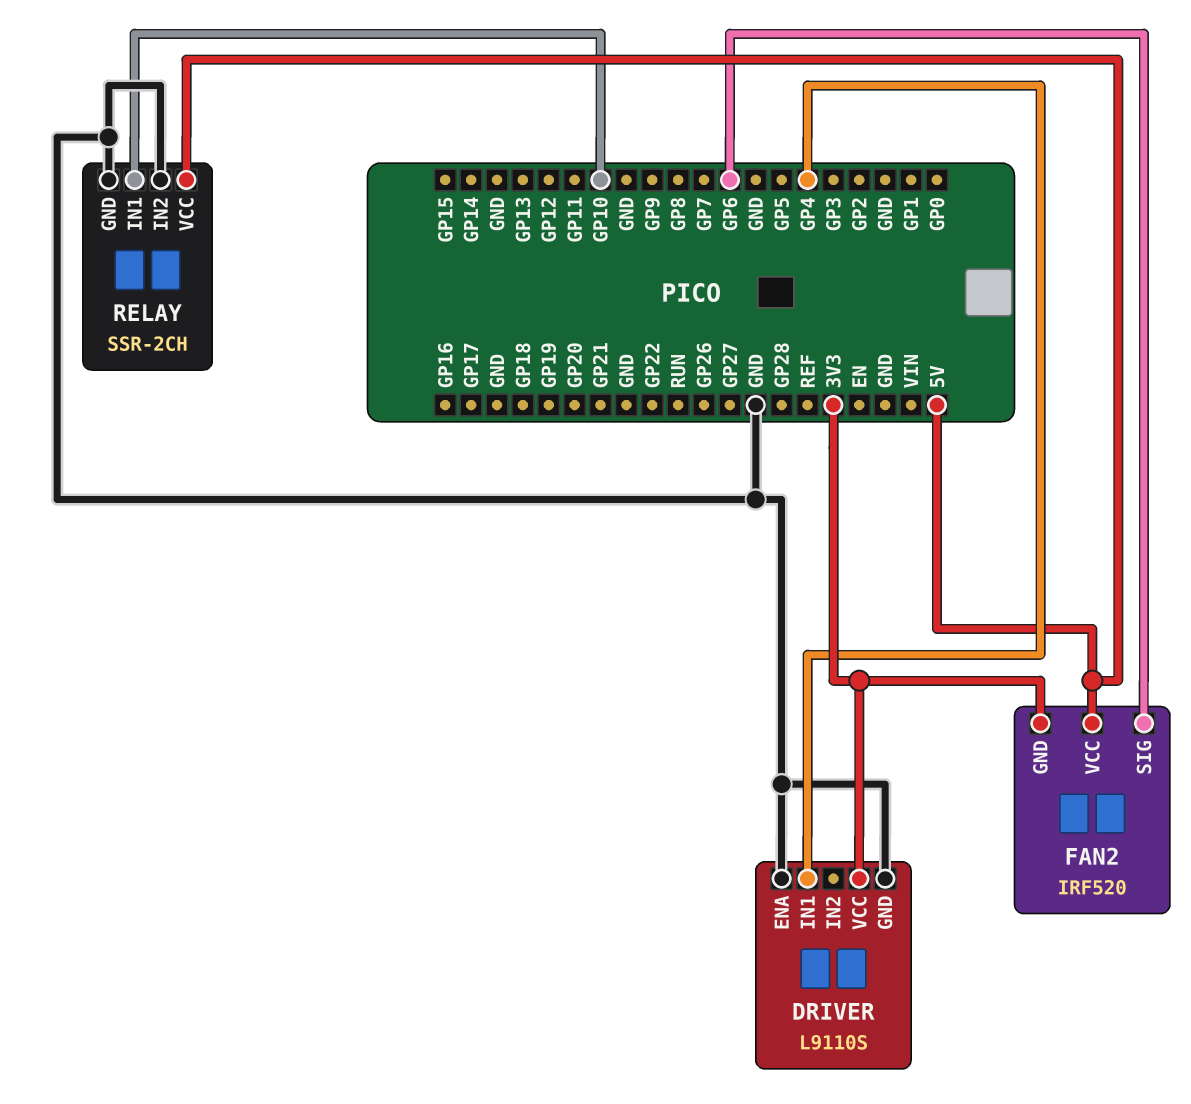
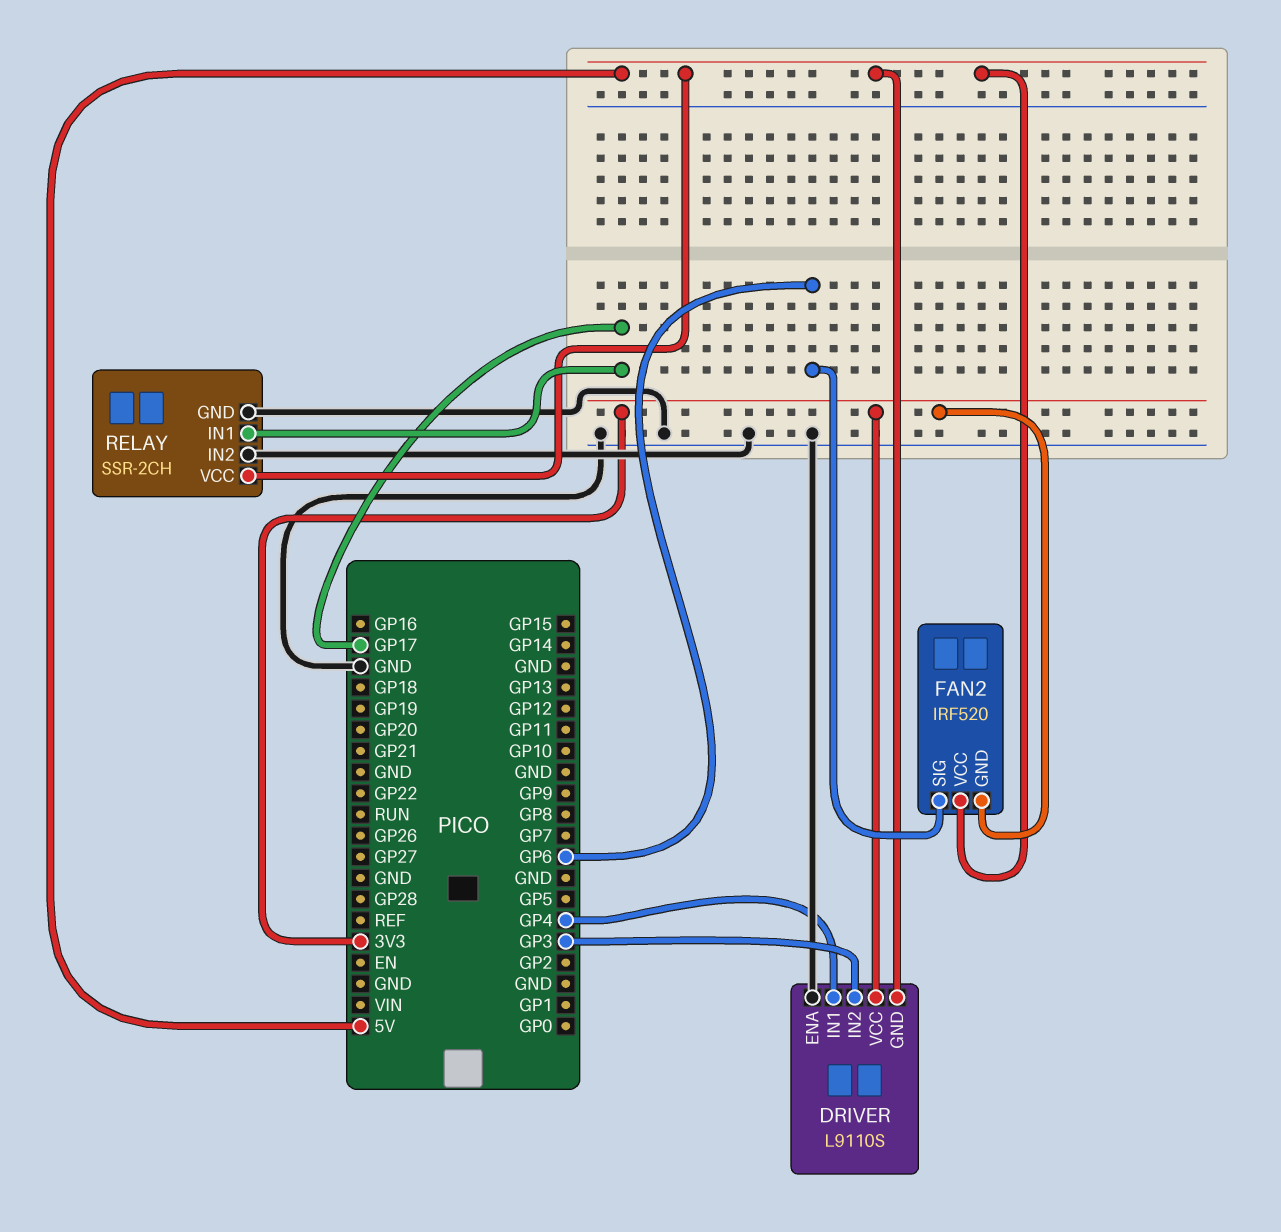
DRIVER pin GND: GND -> 5V
DRIVER pin IN2: none -> GP3
RELAY pin IN1: GP10 -> GP17

